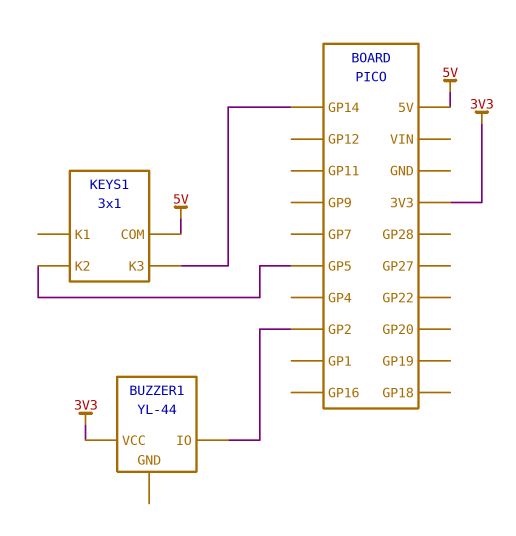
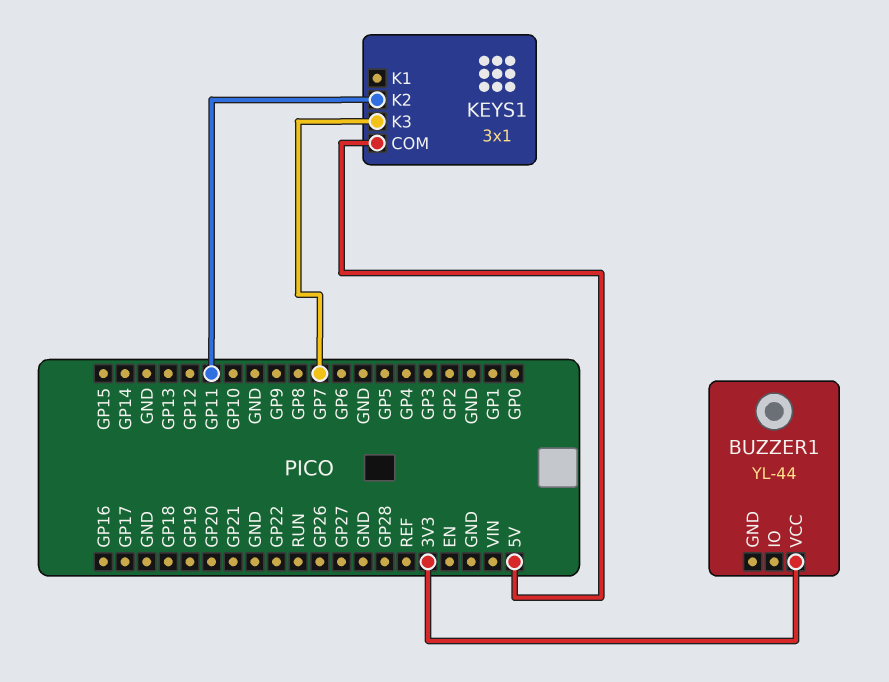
BUZZER1 pin IO: GP2 -> none
KEYS1 pin K2: GP5 -> GP11
KEYS1 pin K3: GP14 -> GP7

